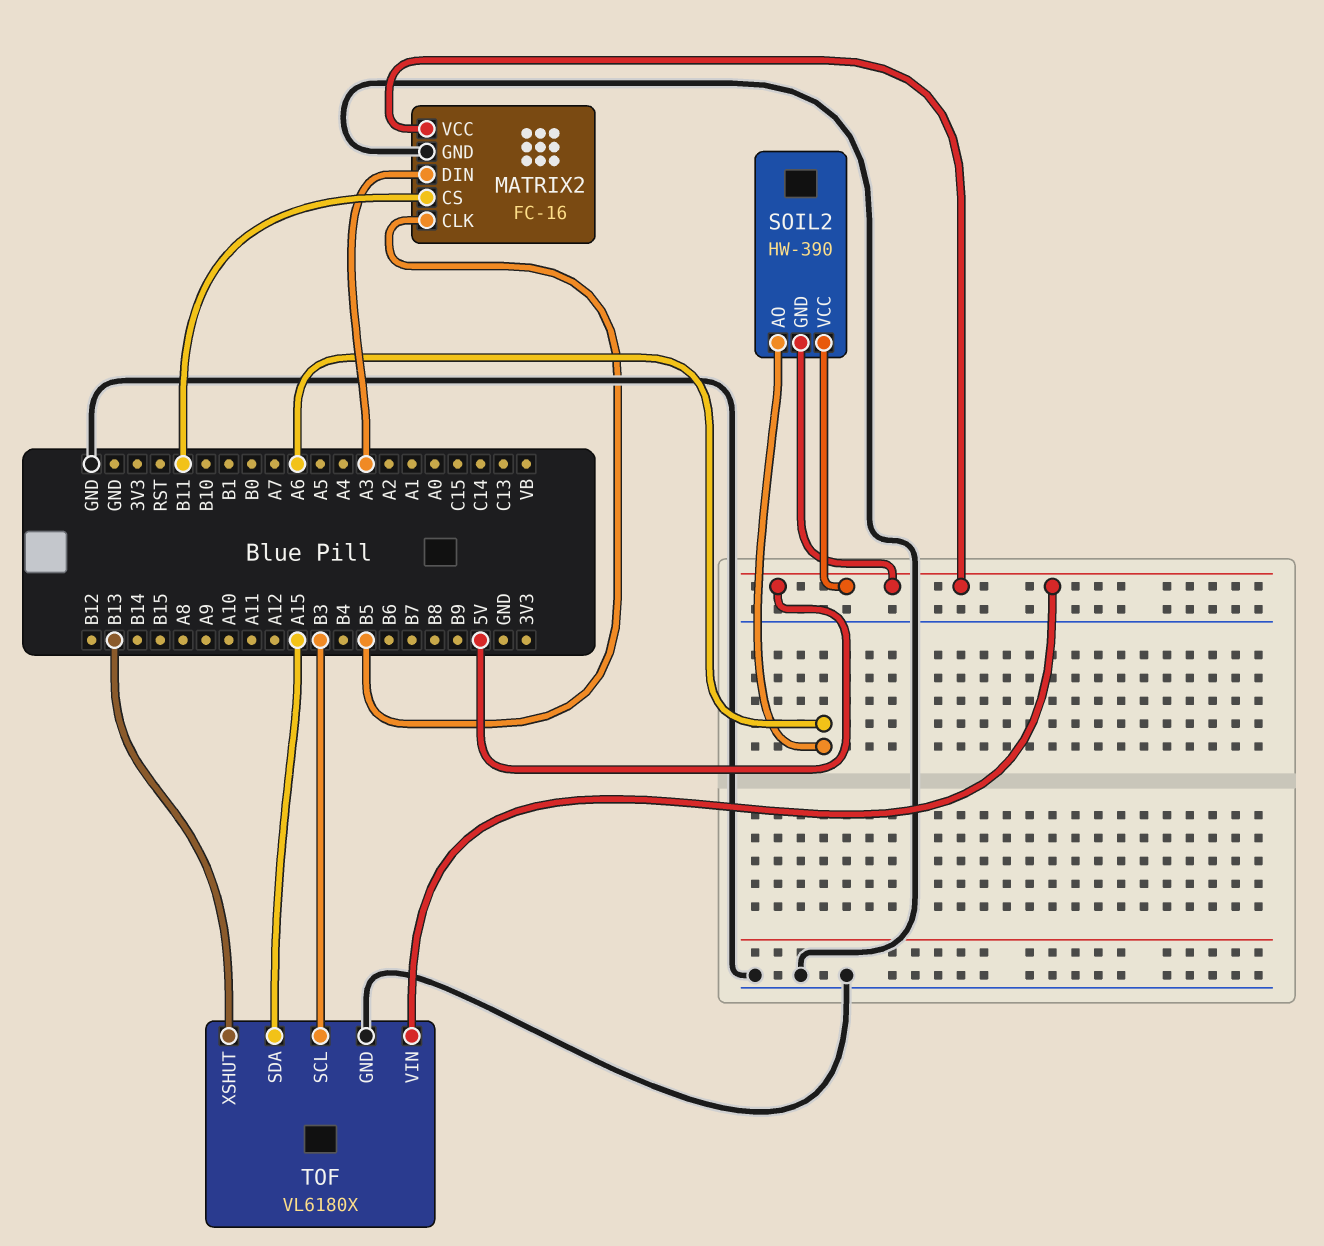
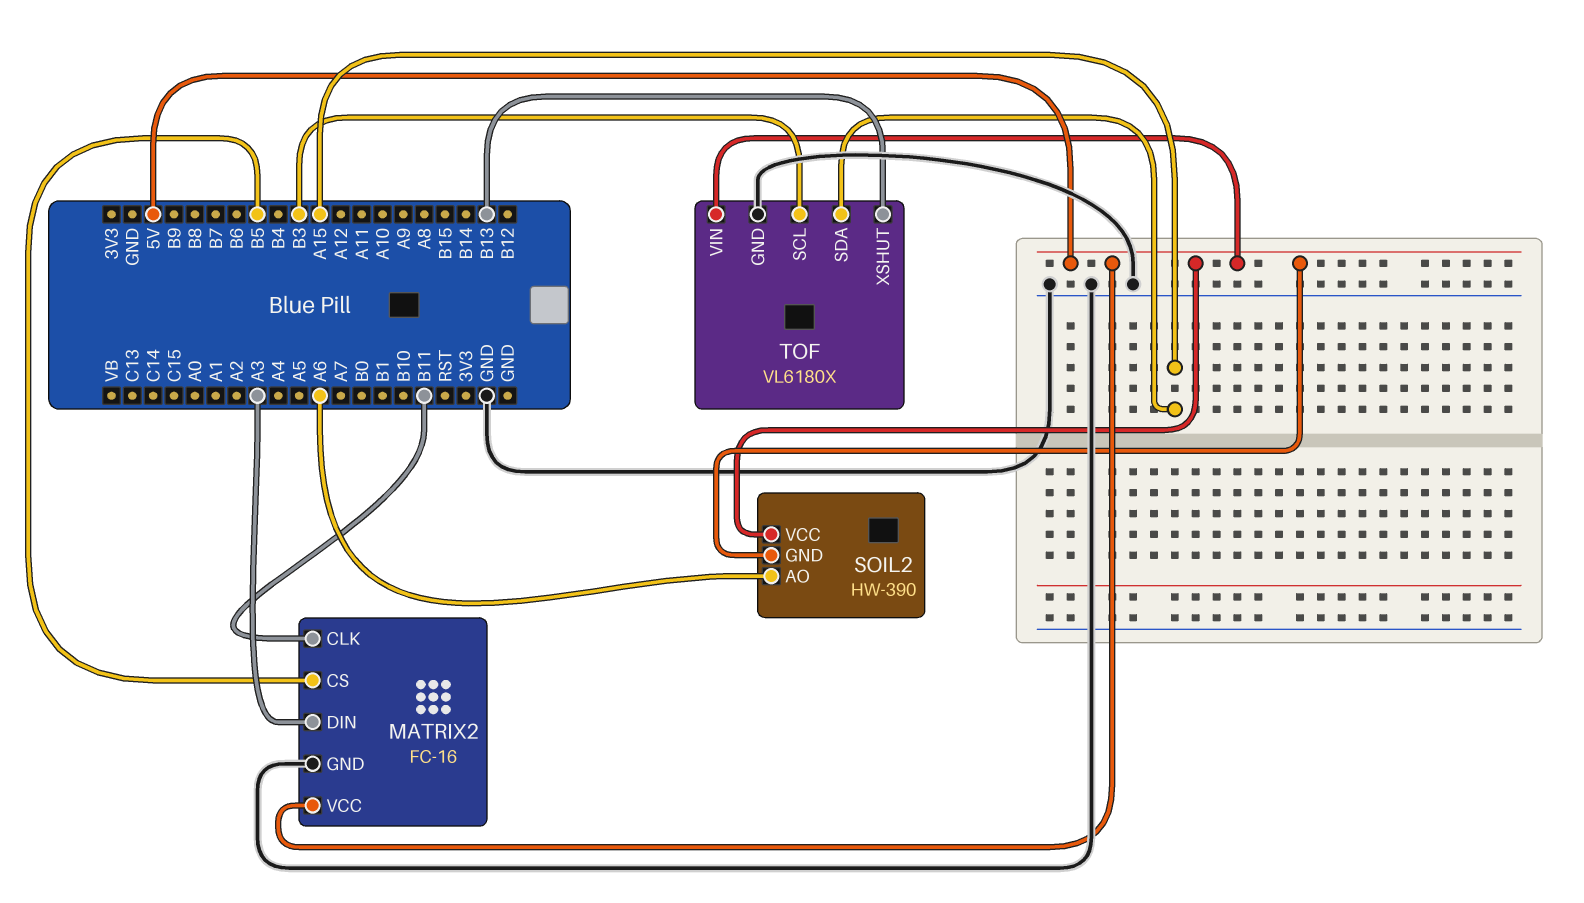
MATRIX2 pin CLK: B5 -> B11
MATRIX2 pin CS: B11 -> B5

